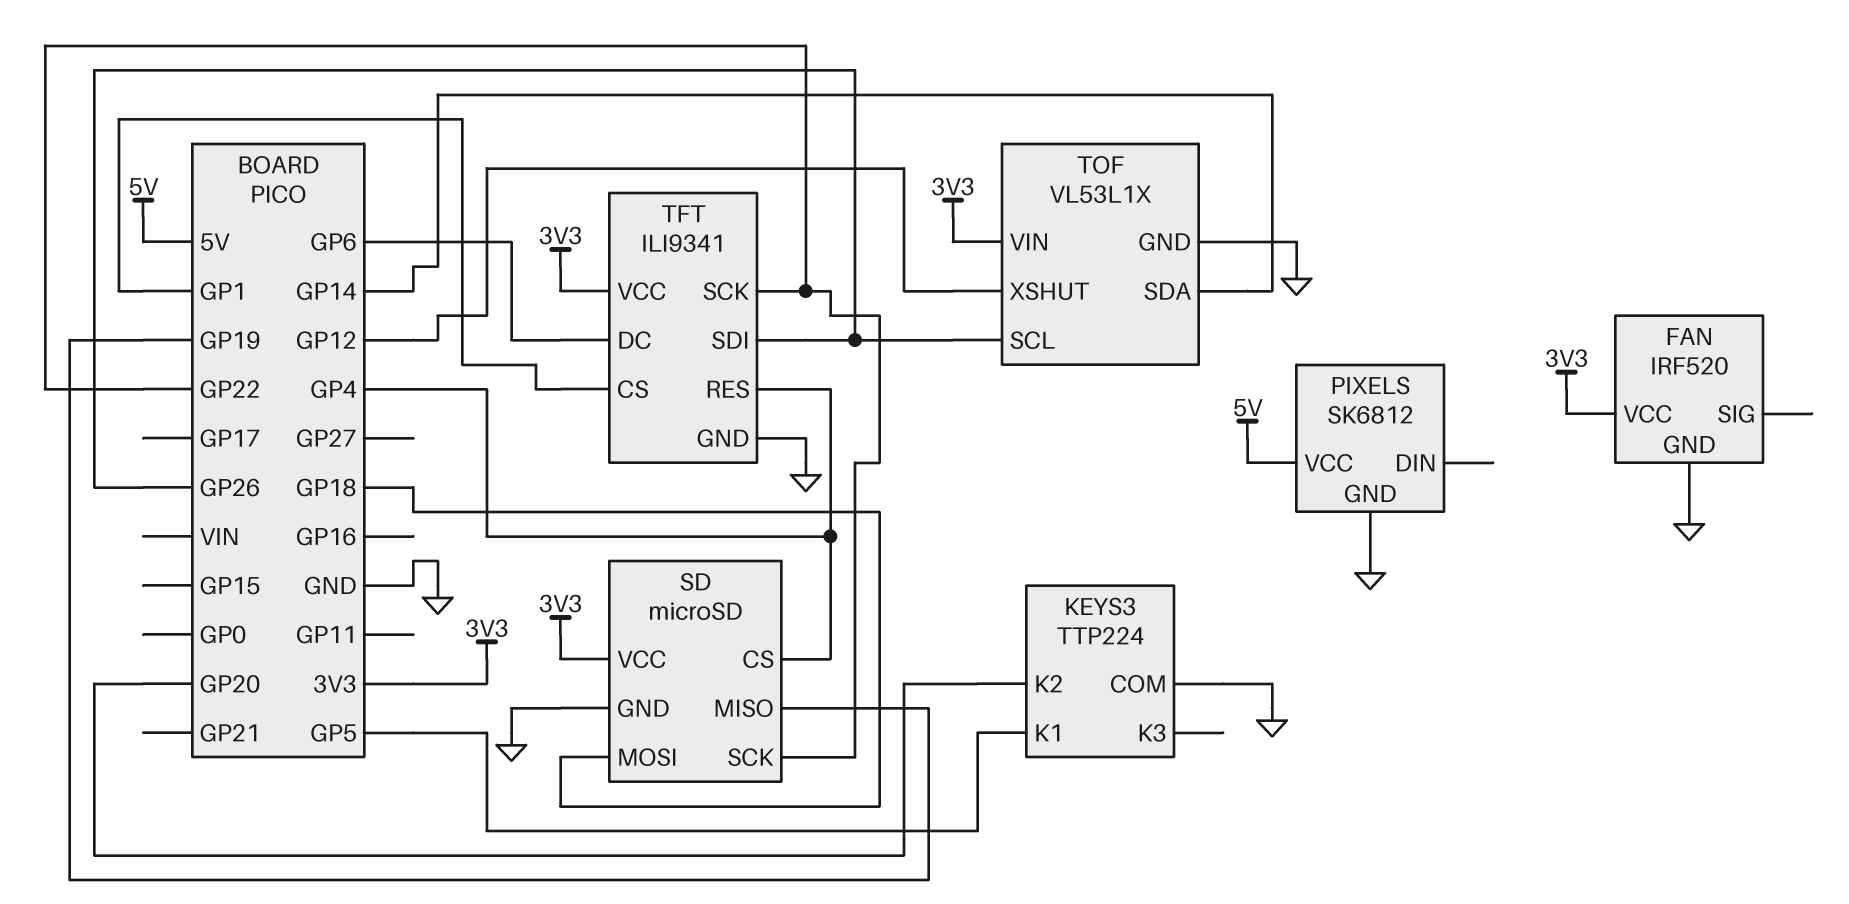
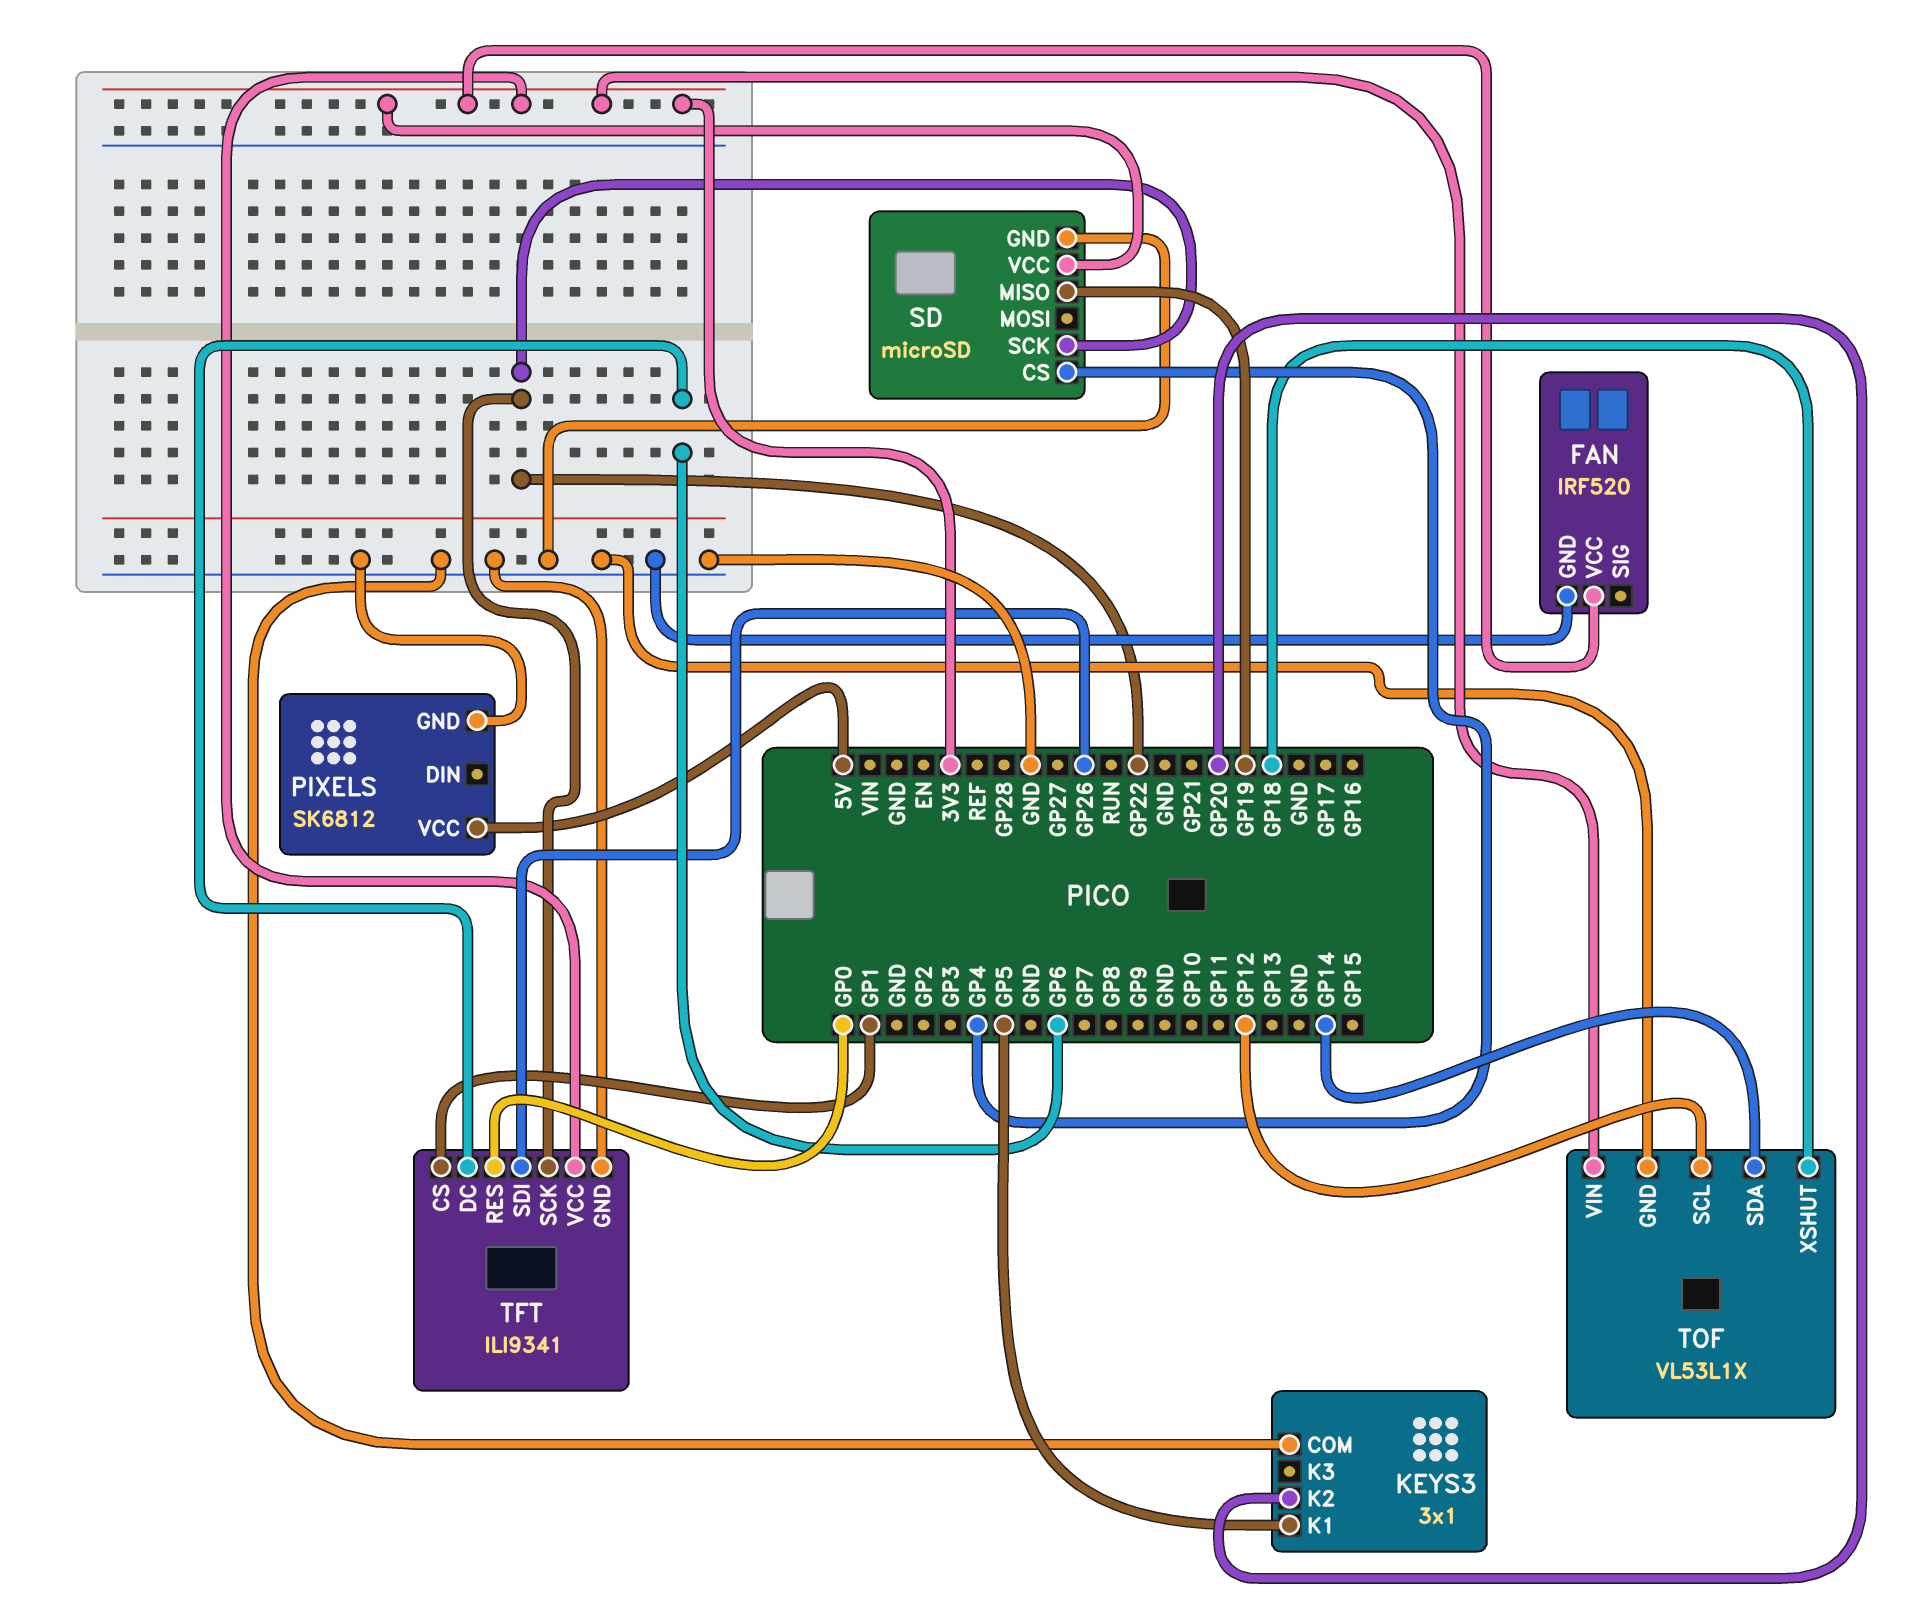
KEYS3: TTP224 -> 3x1
SD pin MOSI: GP18 -> none
TFT pin RES: GP4 -> GP0
TOF pin SCL: GP26 -> GP12
TOF pin XSHUT: GP12 -> GP18

